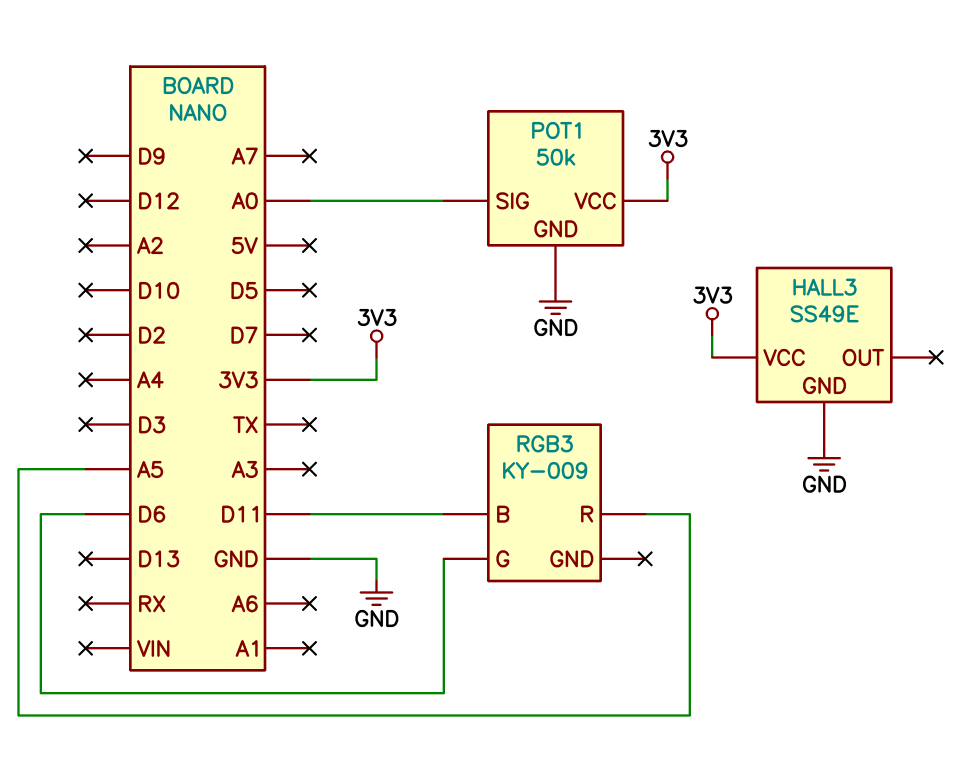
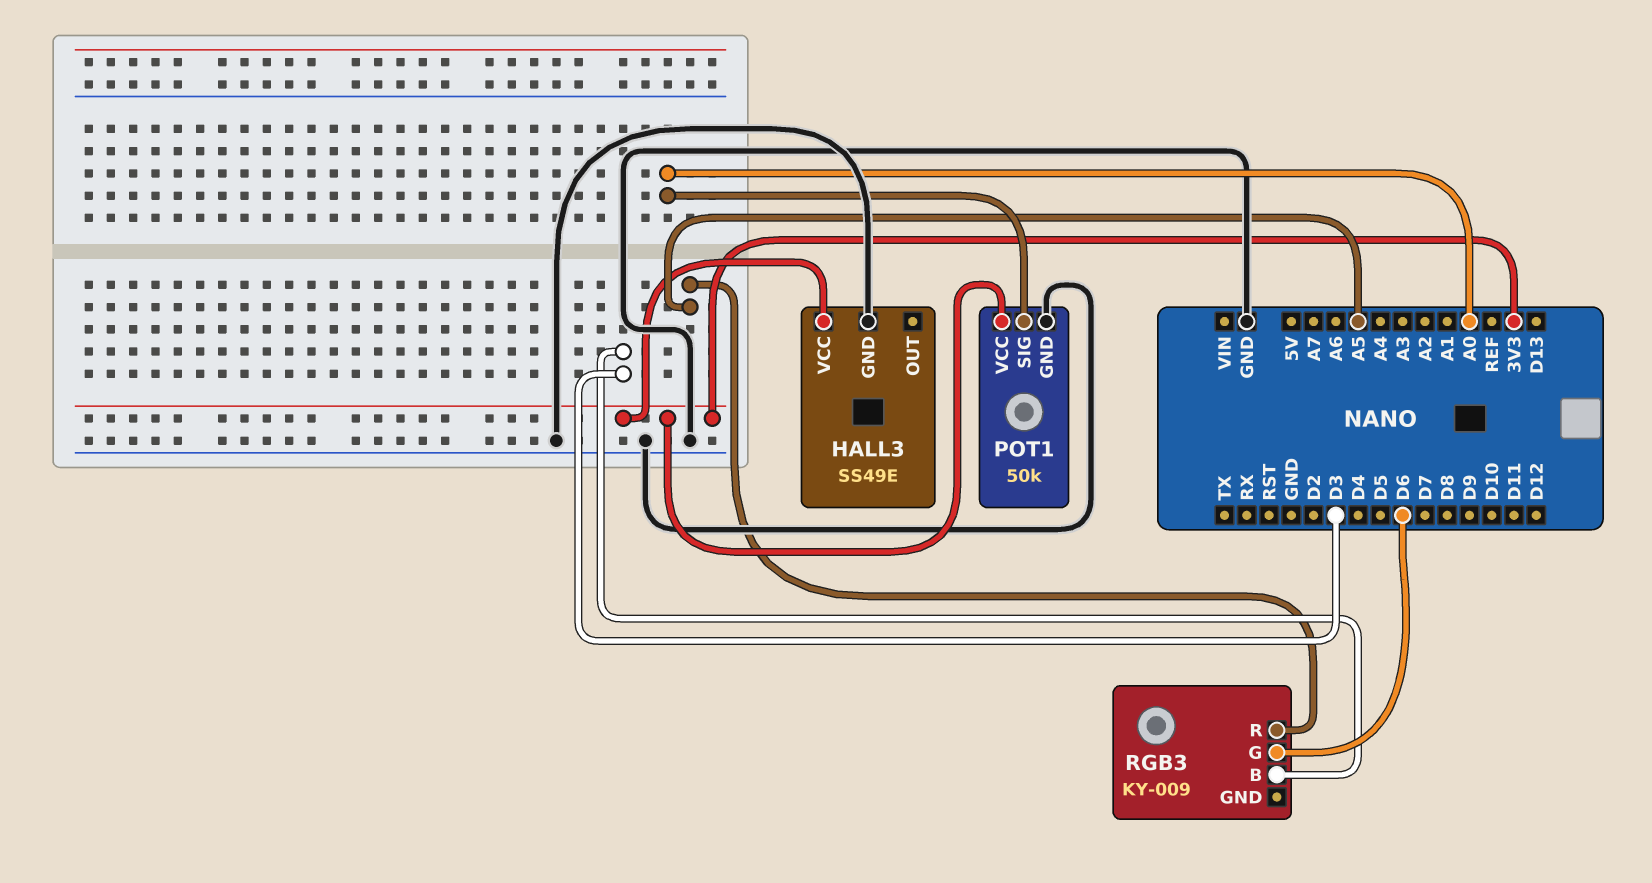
RGB3 pin B: D11 -> D3

